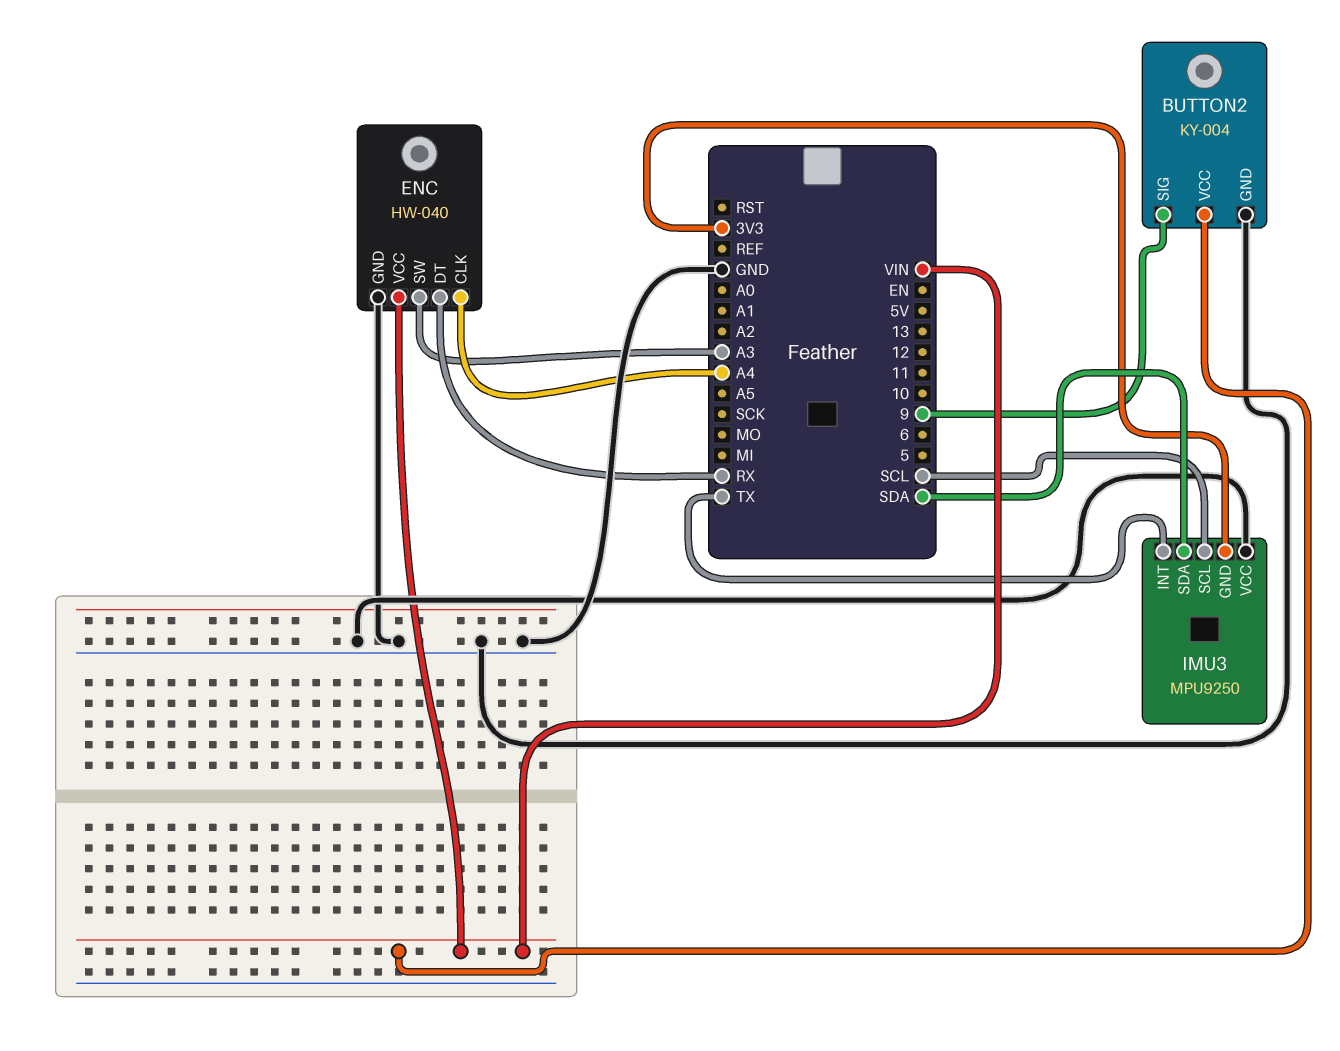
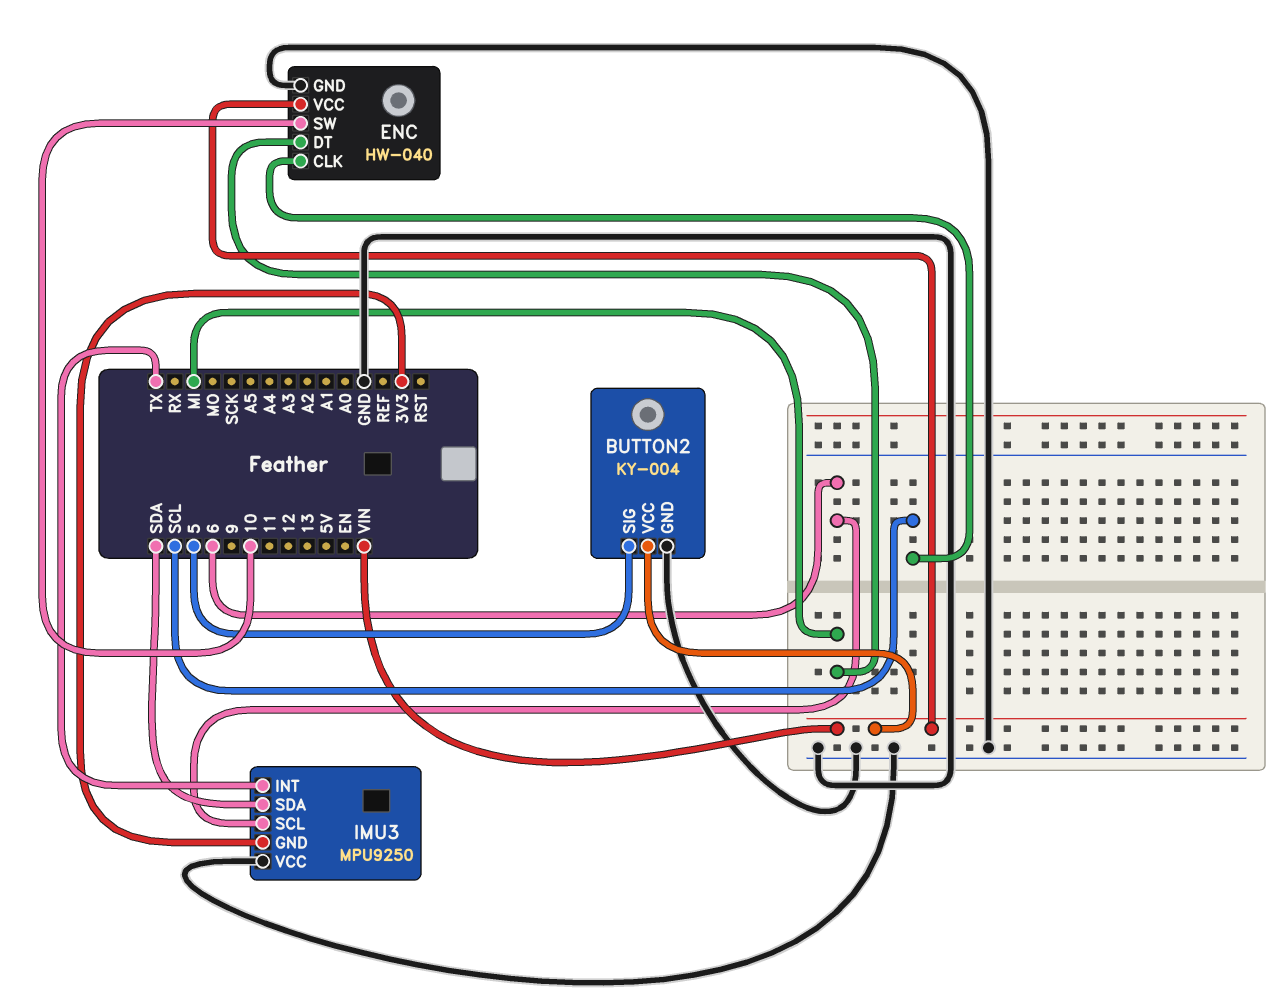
BUTTON2 pin SIG: 9 -> 5
ENC pin CLK: A4 -> SCL
ENC pin DT: RX -> MI
ENC pin SW: A3 -> 10
IMU3 pin SCL: SCL -> 6

